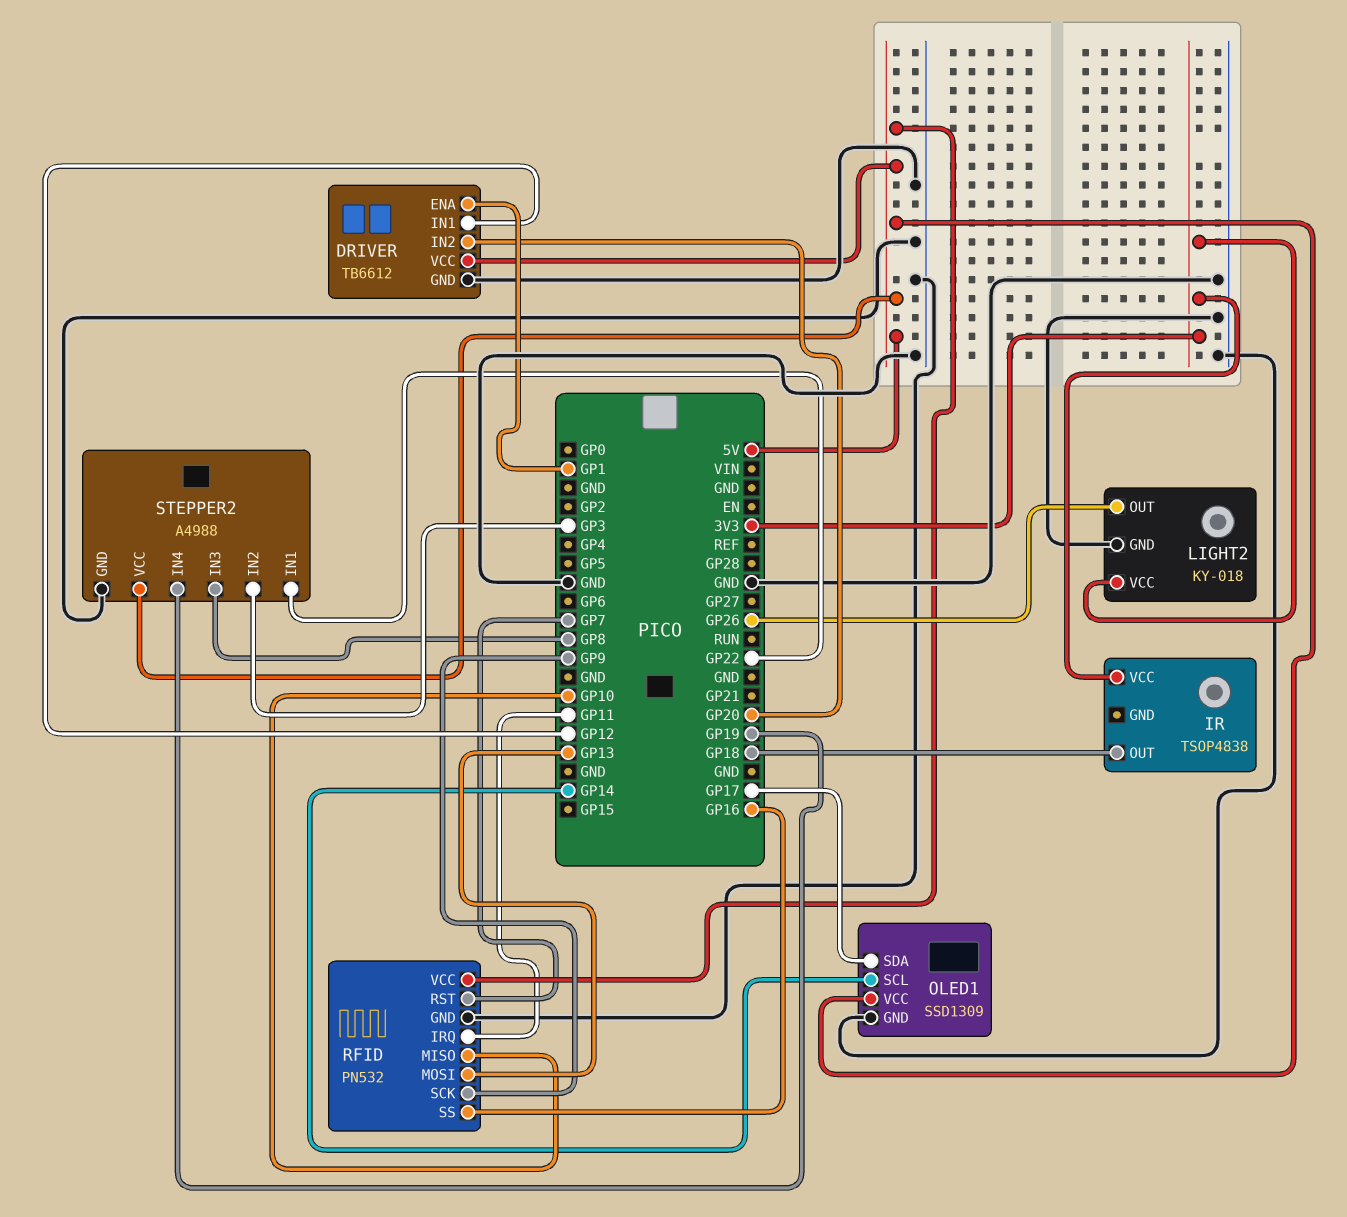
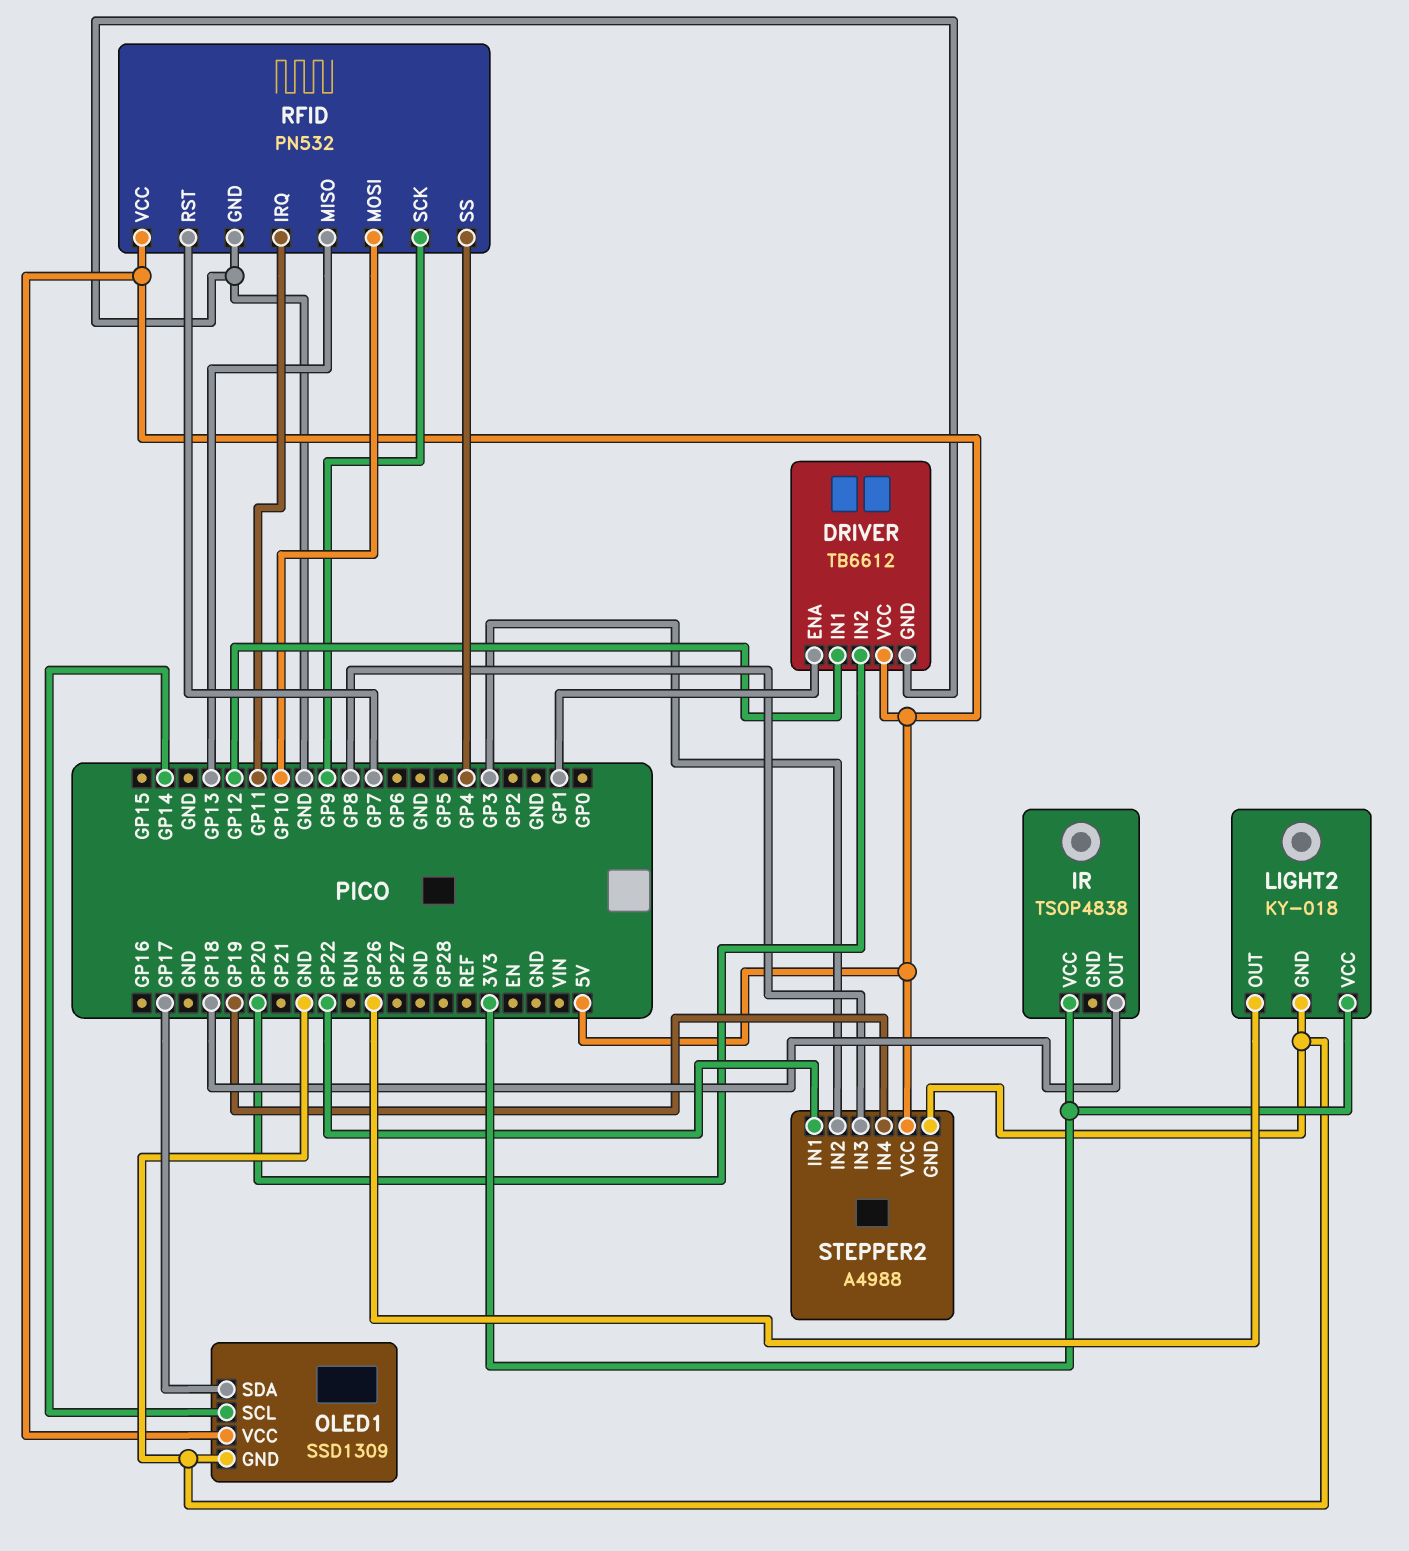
RFID pin MISO: GP10 -> GP13
RFID pin MOSI: GP13 -> GP10
RFID pin SS: GP16 -> GP4

